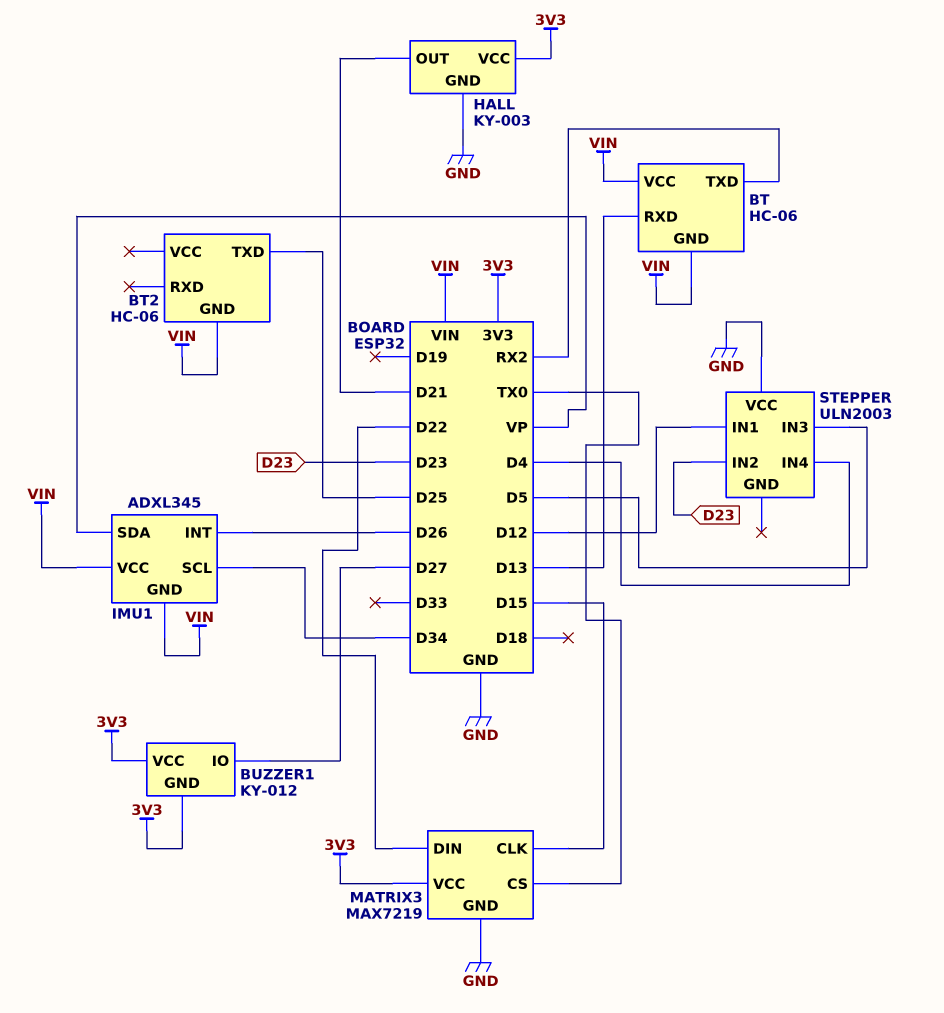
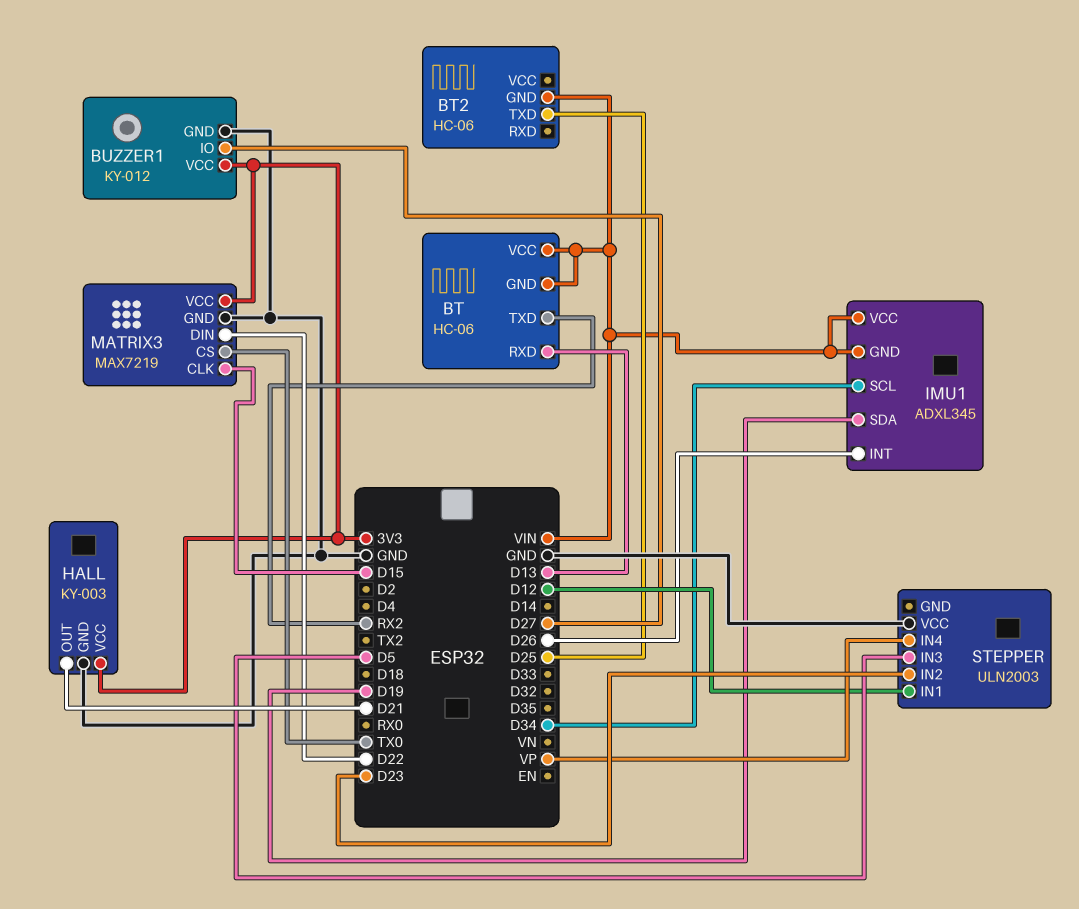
BUZZER1 pin GND: 3V3 -> GND
IMU1 pin SDA: VP -> D19
STEPPER pin IN4: D4 -> VP

